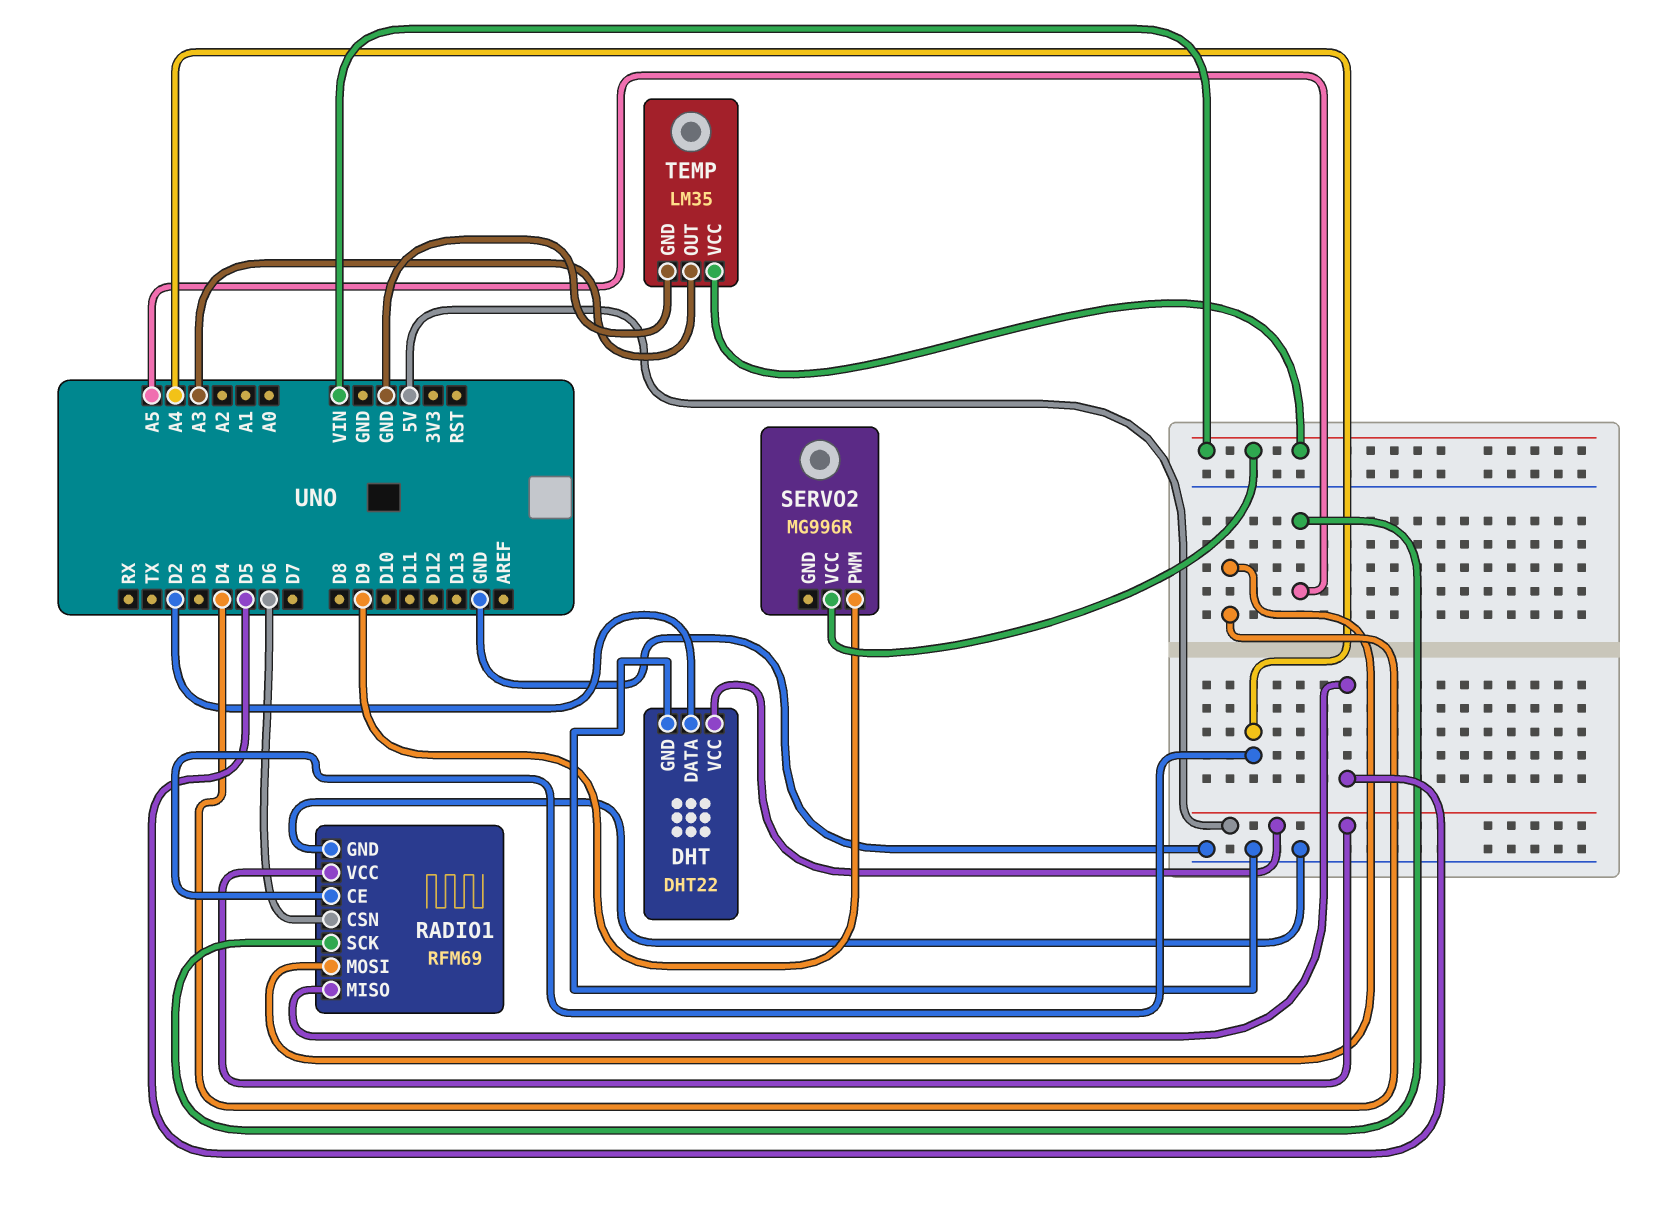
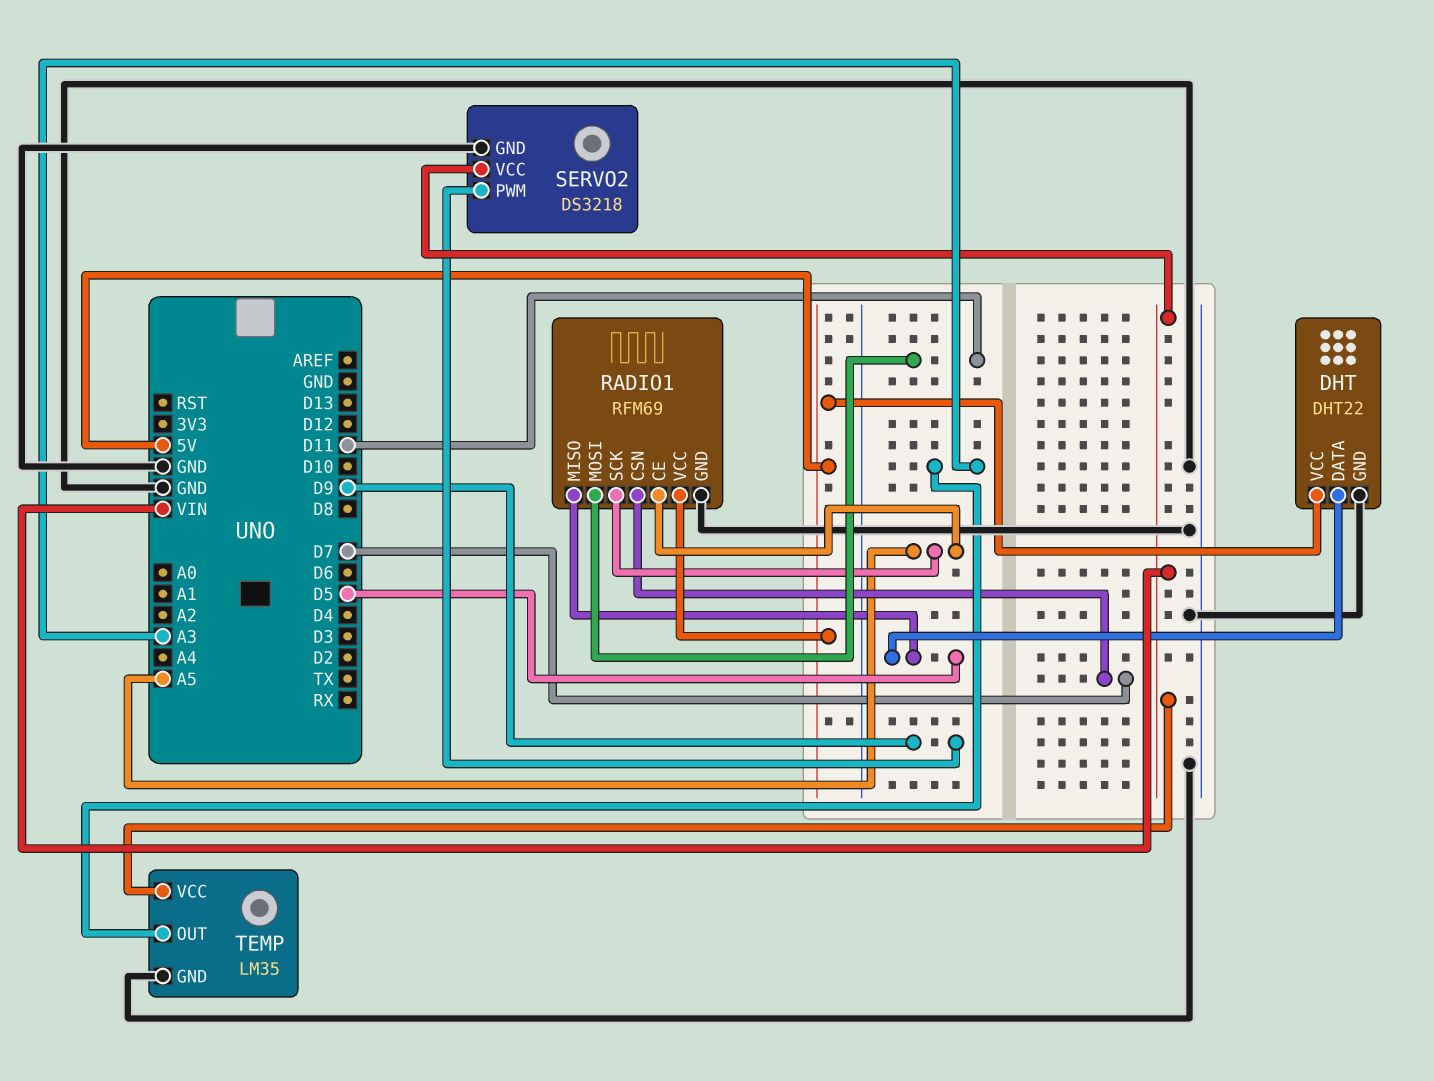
DHT pin DATA: D2 -> D5
RADIO1 pin CE: A4 -> A5
RADIO1 pin CSN: D6 -> D7
RADIO1 pin MOSI: D4 -> D11
SERVO2: MG996R -> DS3218
SERVO2 pin GND: none -> GND

